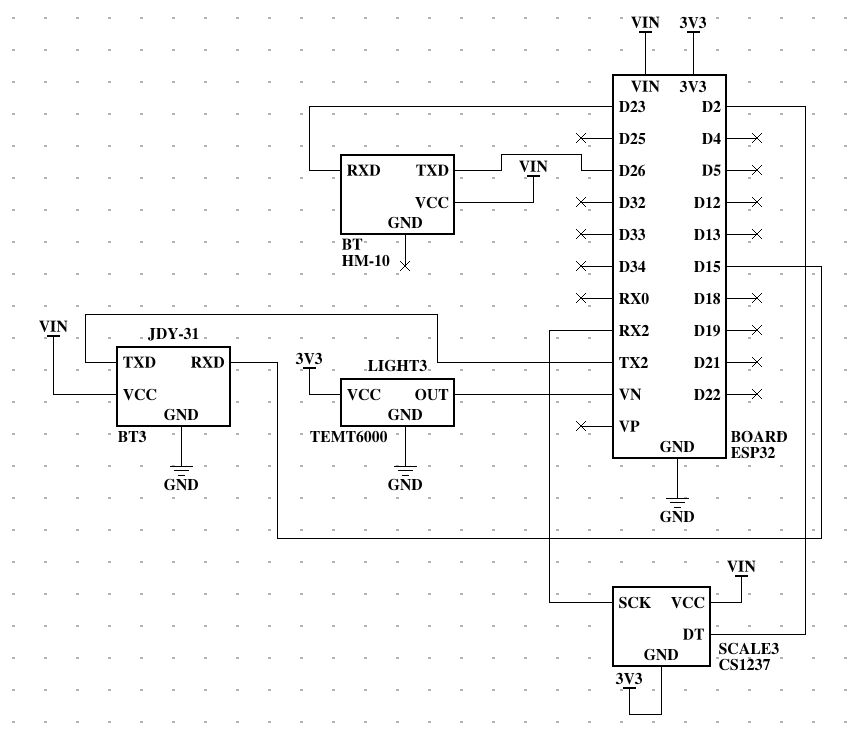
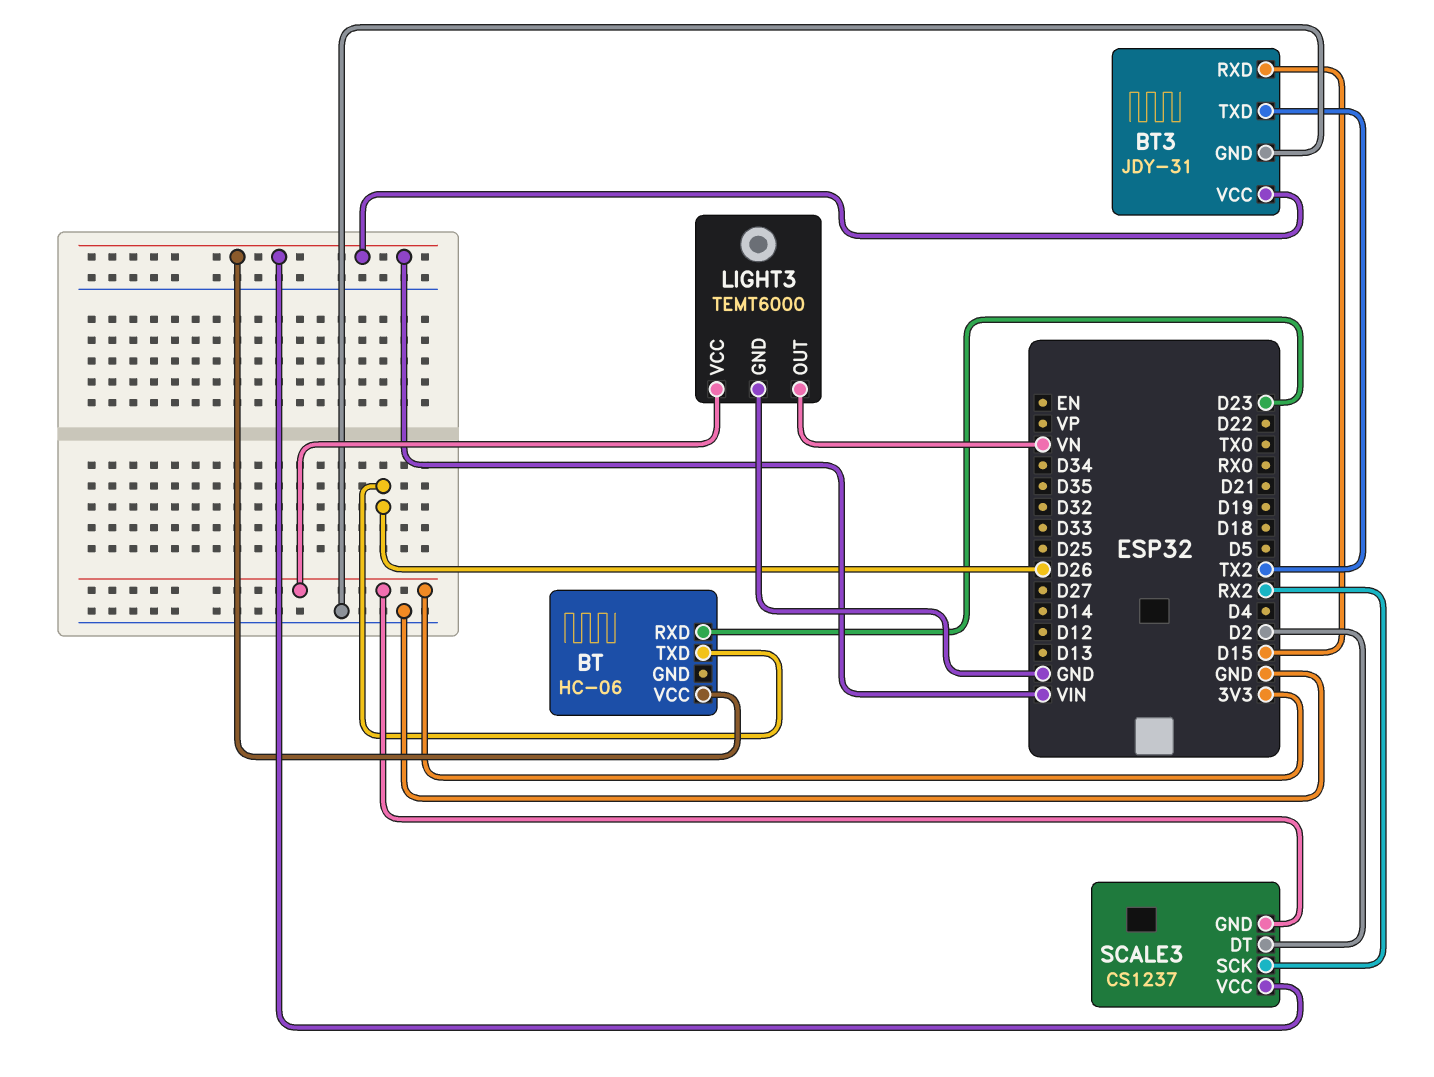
BT: HM-10 -> HC-06

